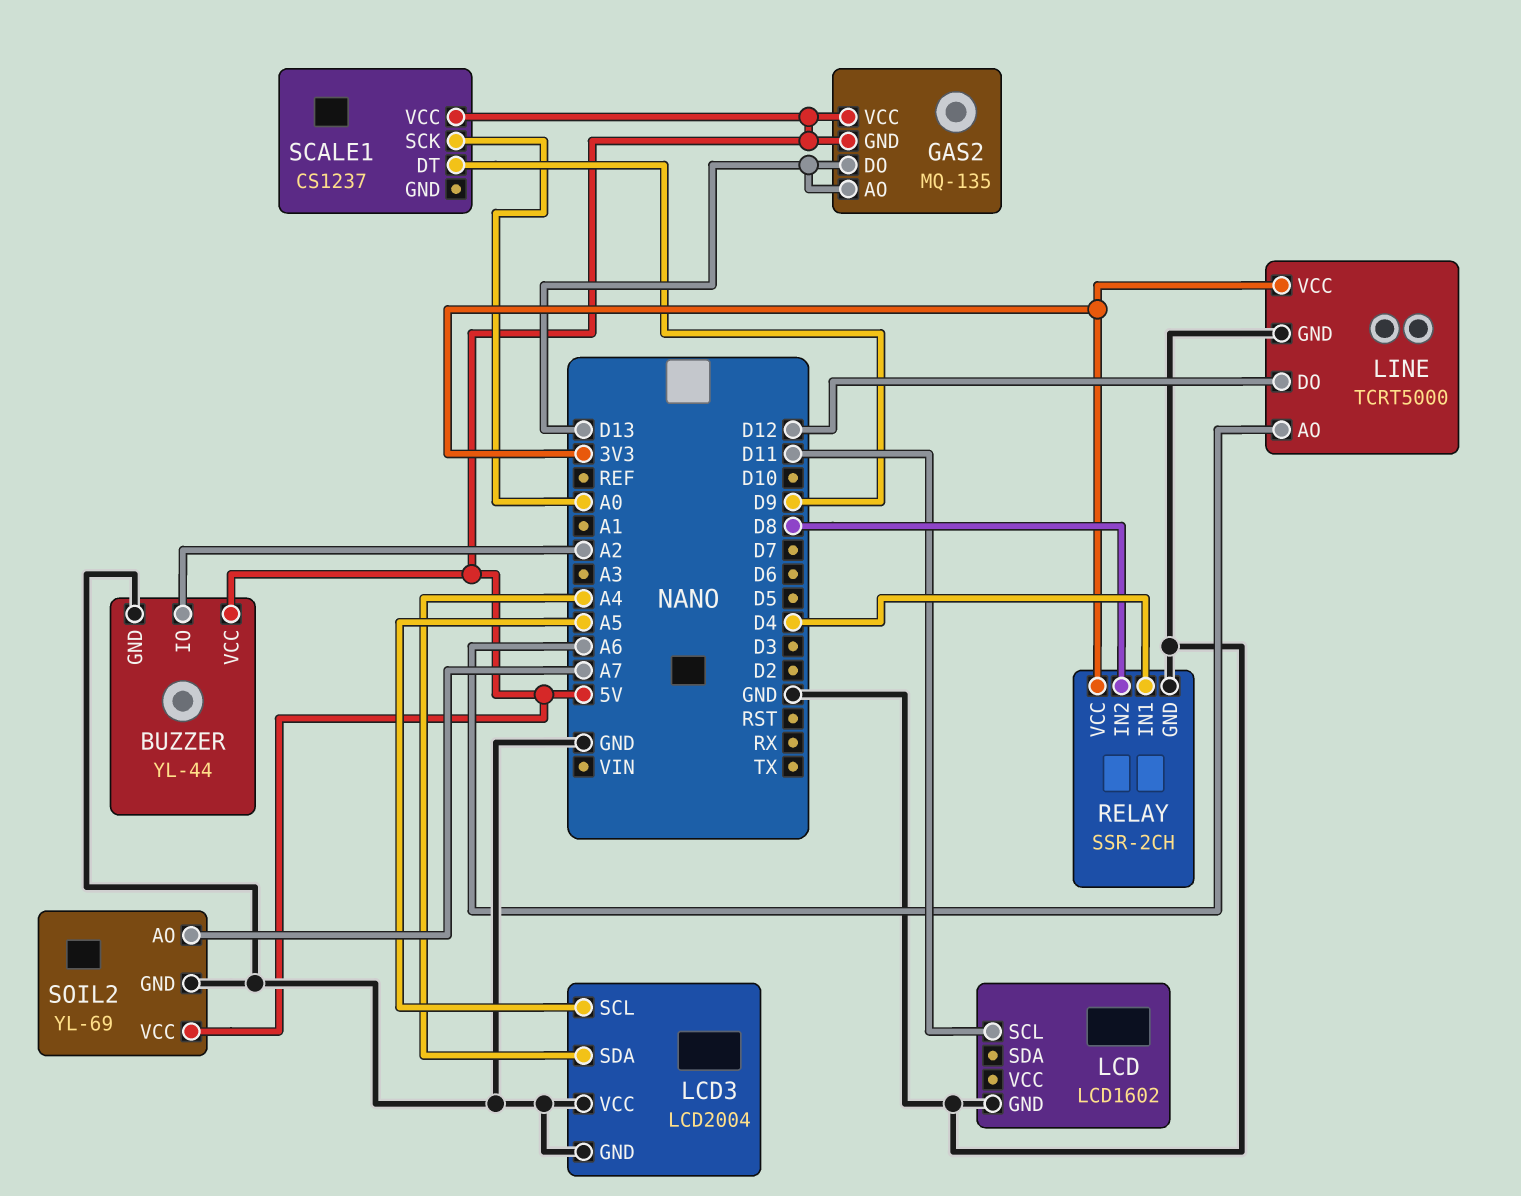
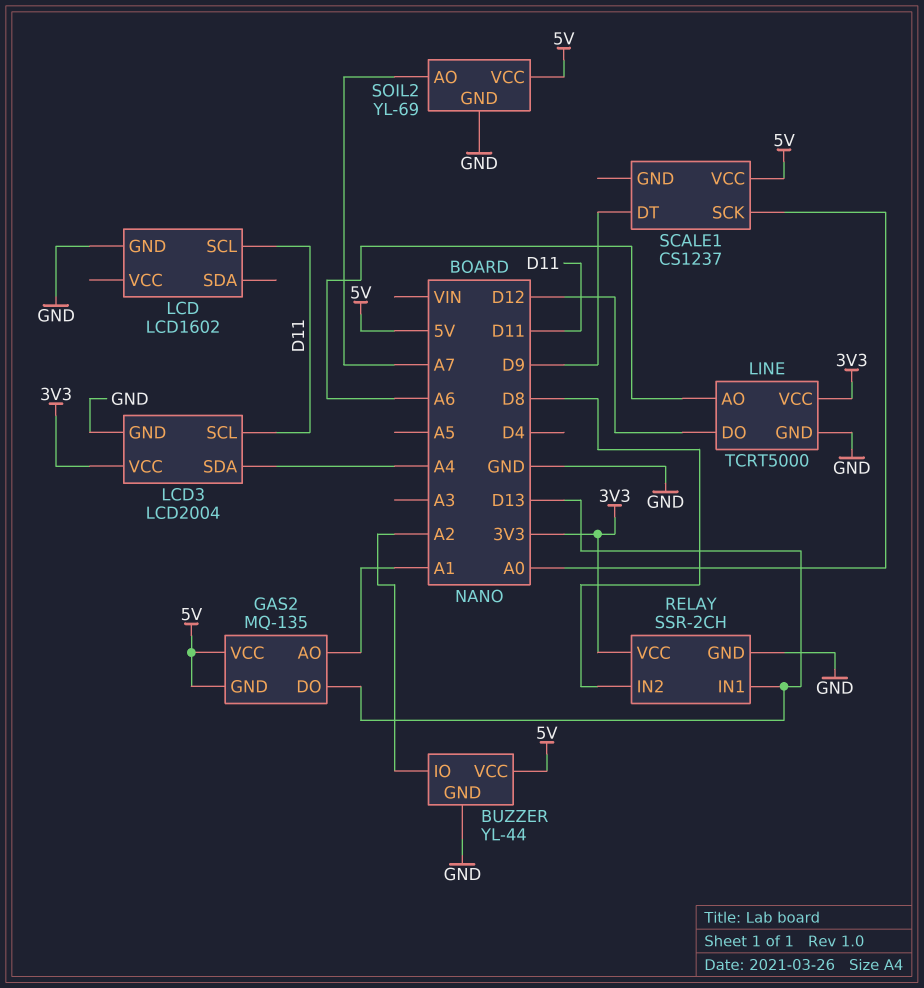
GAS2 pin AO: D13 -> A1
LCD3 pin SCL: A5 -> D11
LCD3 pin VCC: GND -> 3V3
RELAY pin IN1: D4 -> D13

